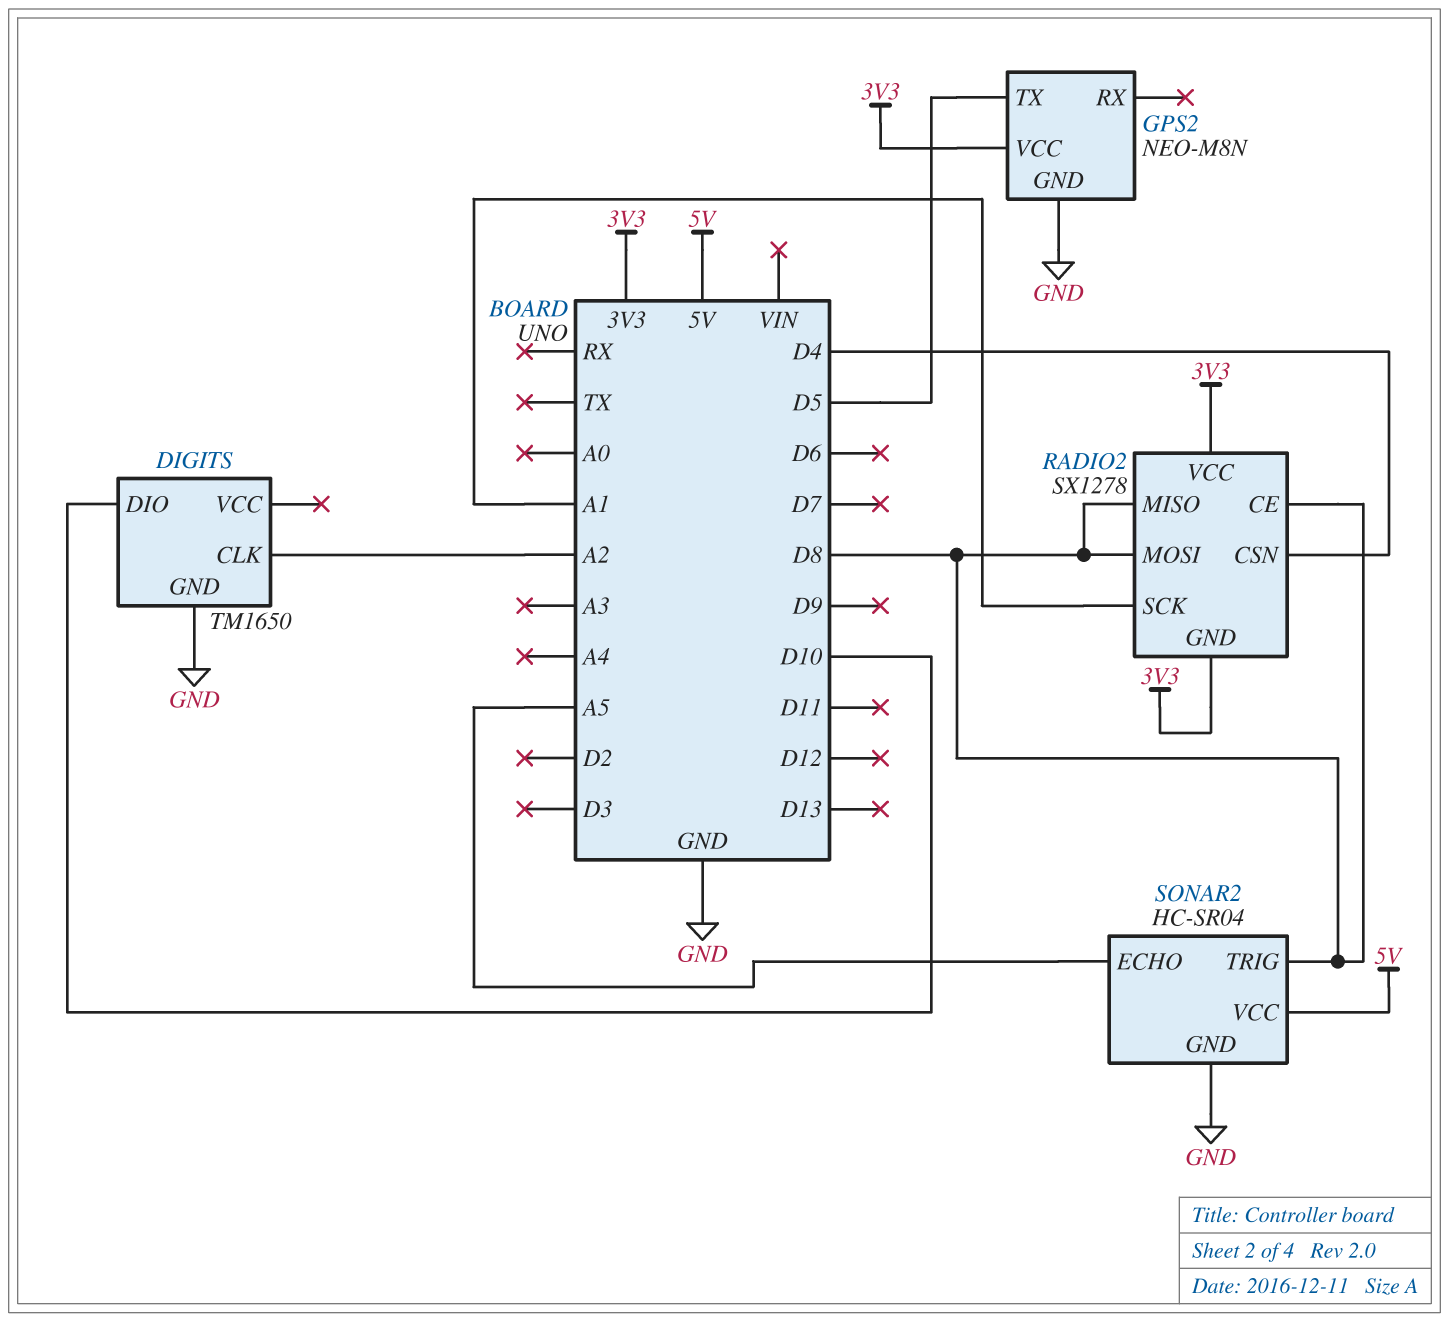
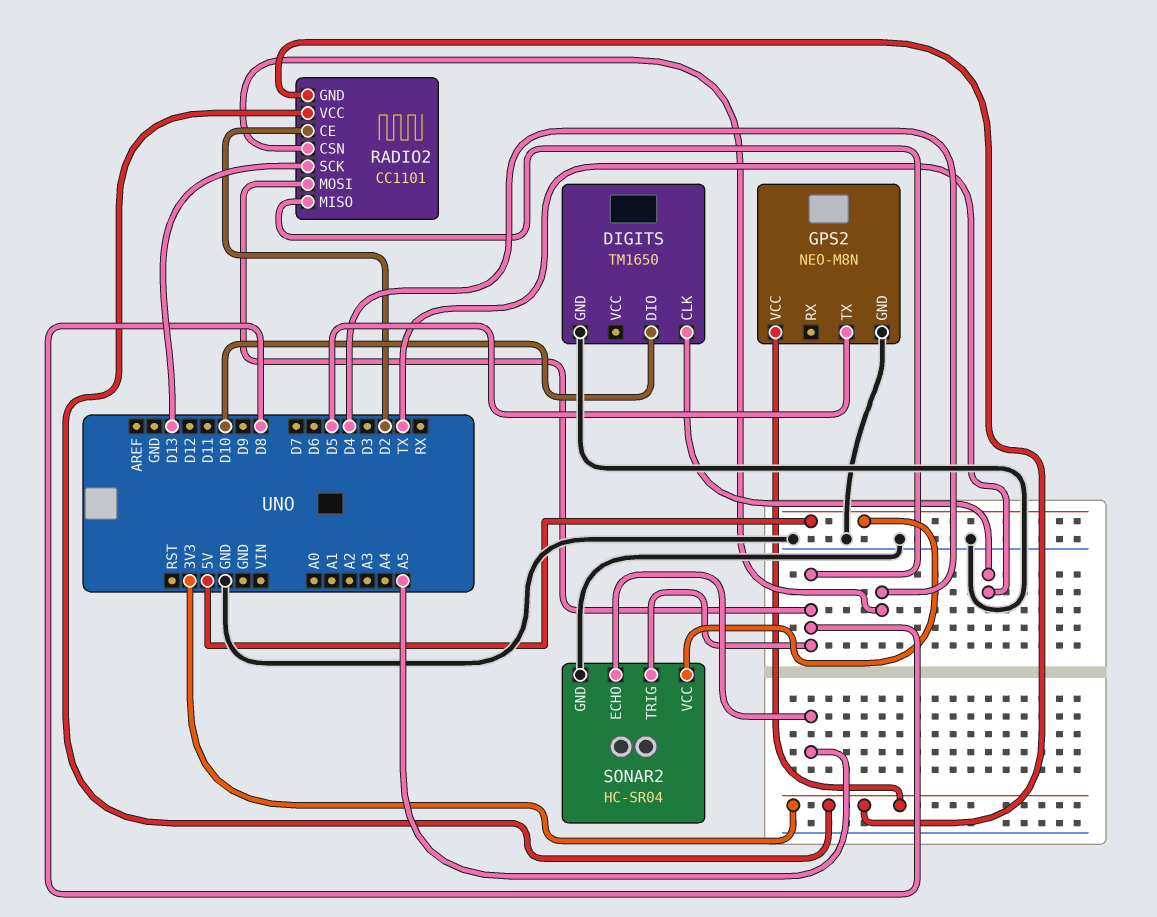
DIGITS pin CLK: A2 -> TX
RADIO2: SX1278 -> CC1101
RADIO2 pin CE: D8 -> D2
RADIO2 pin SCK: A1 -> D13

